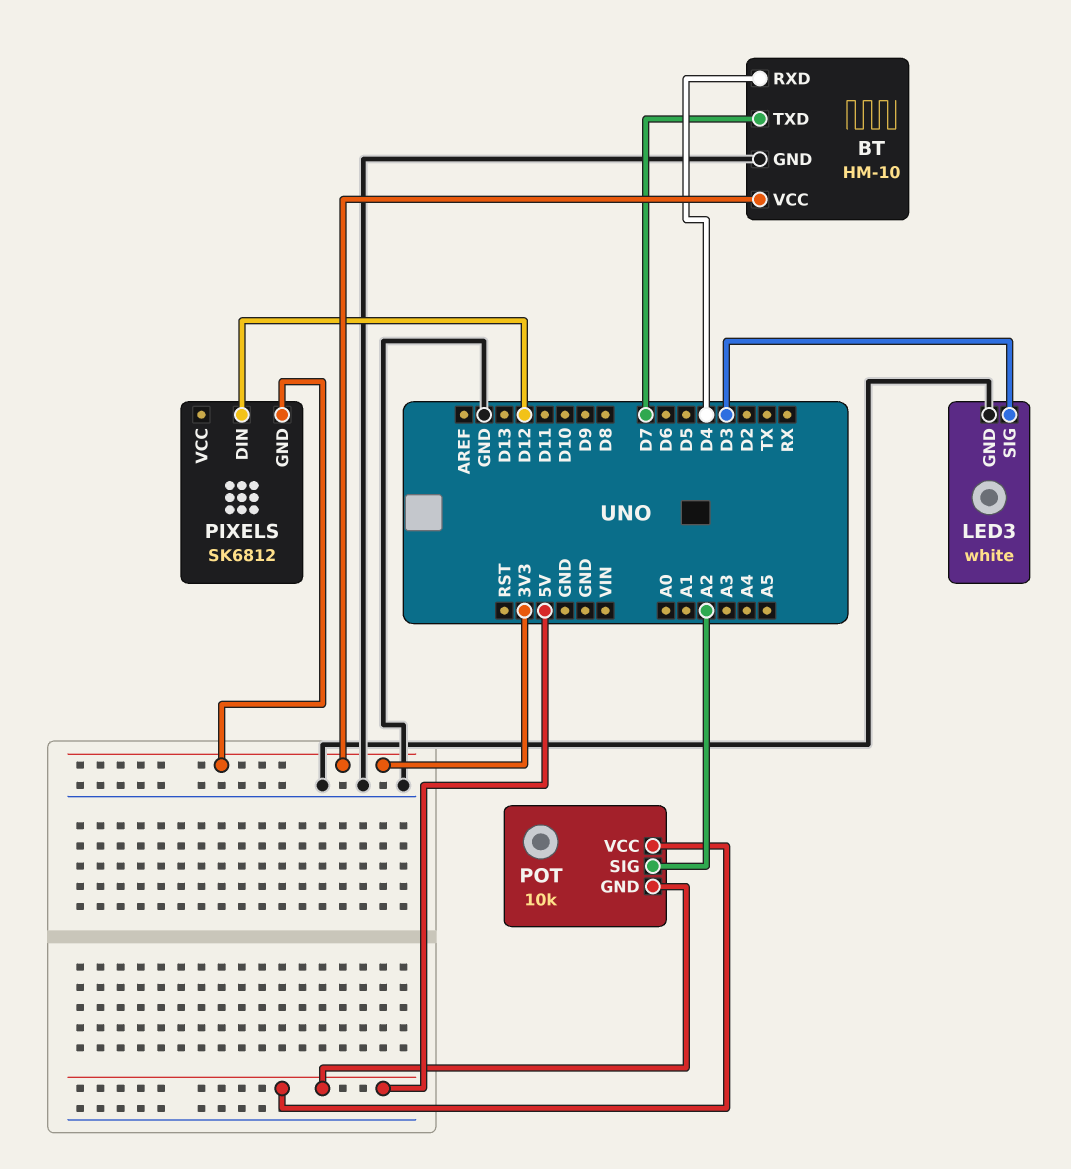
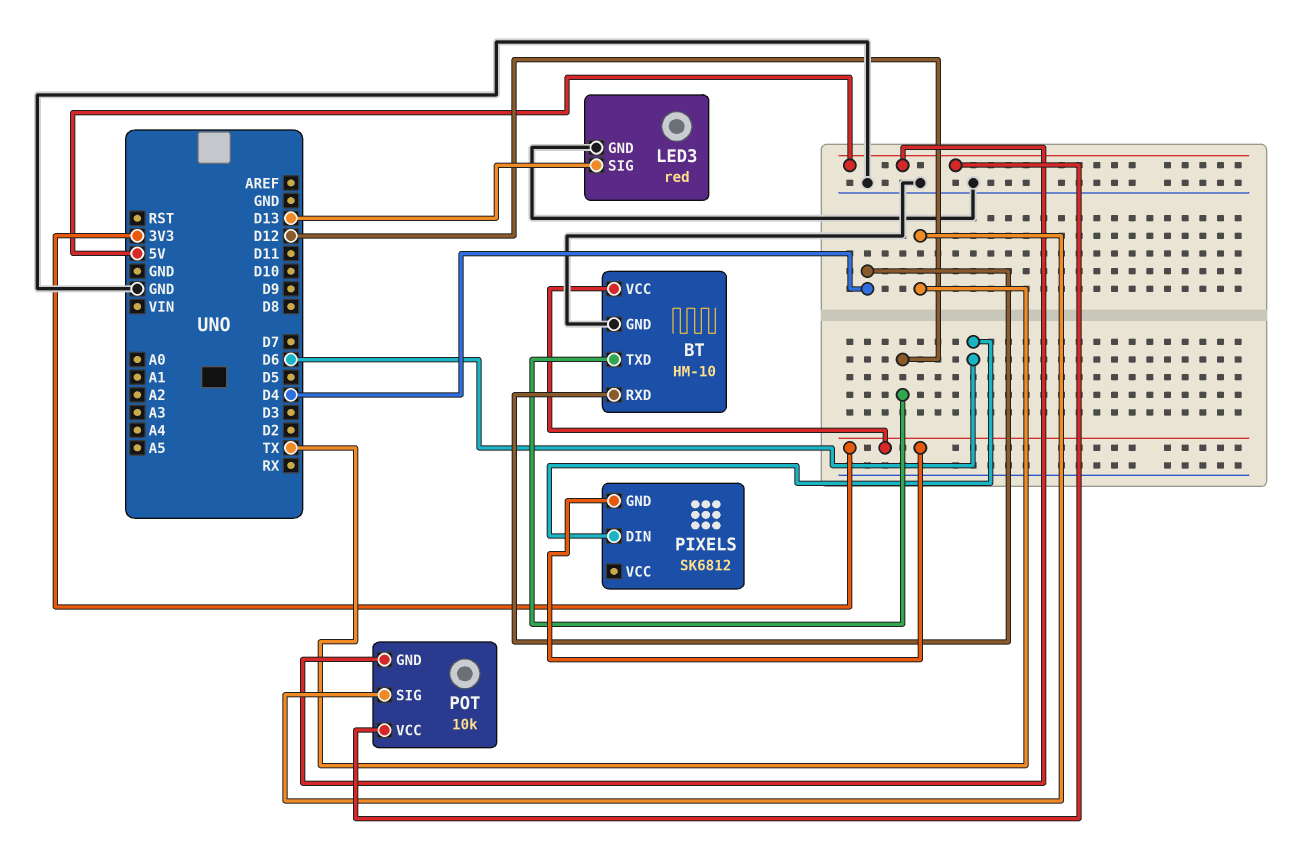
BT pin TXD: D7 -> D12
LED3: white -> red
LED3 pin SIG: D3 -> D13
PIXELS pin DIN: D12 -> D6
POT pin SIG: A2 -> TX

